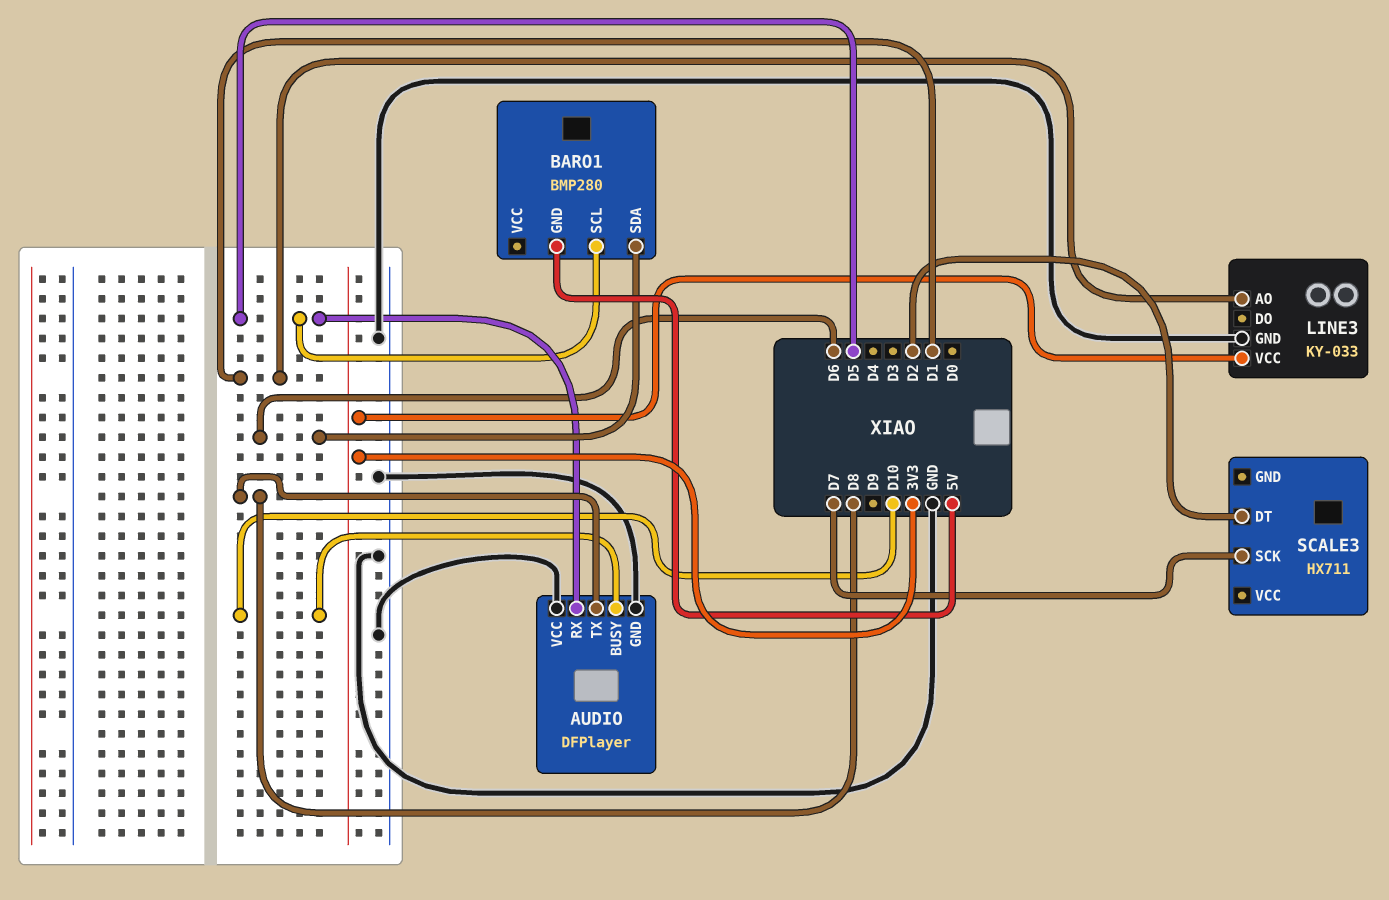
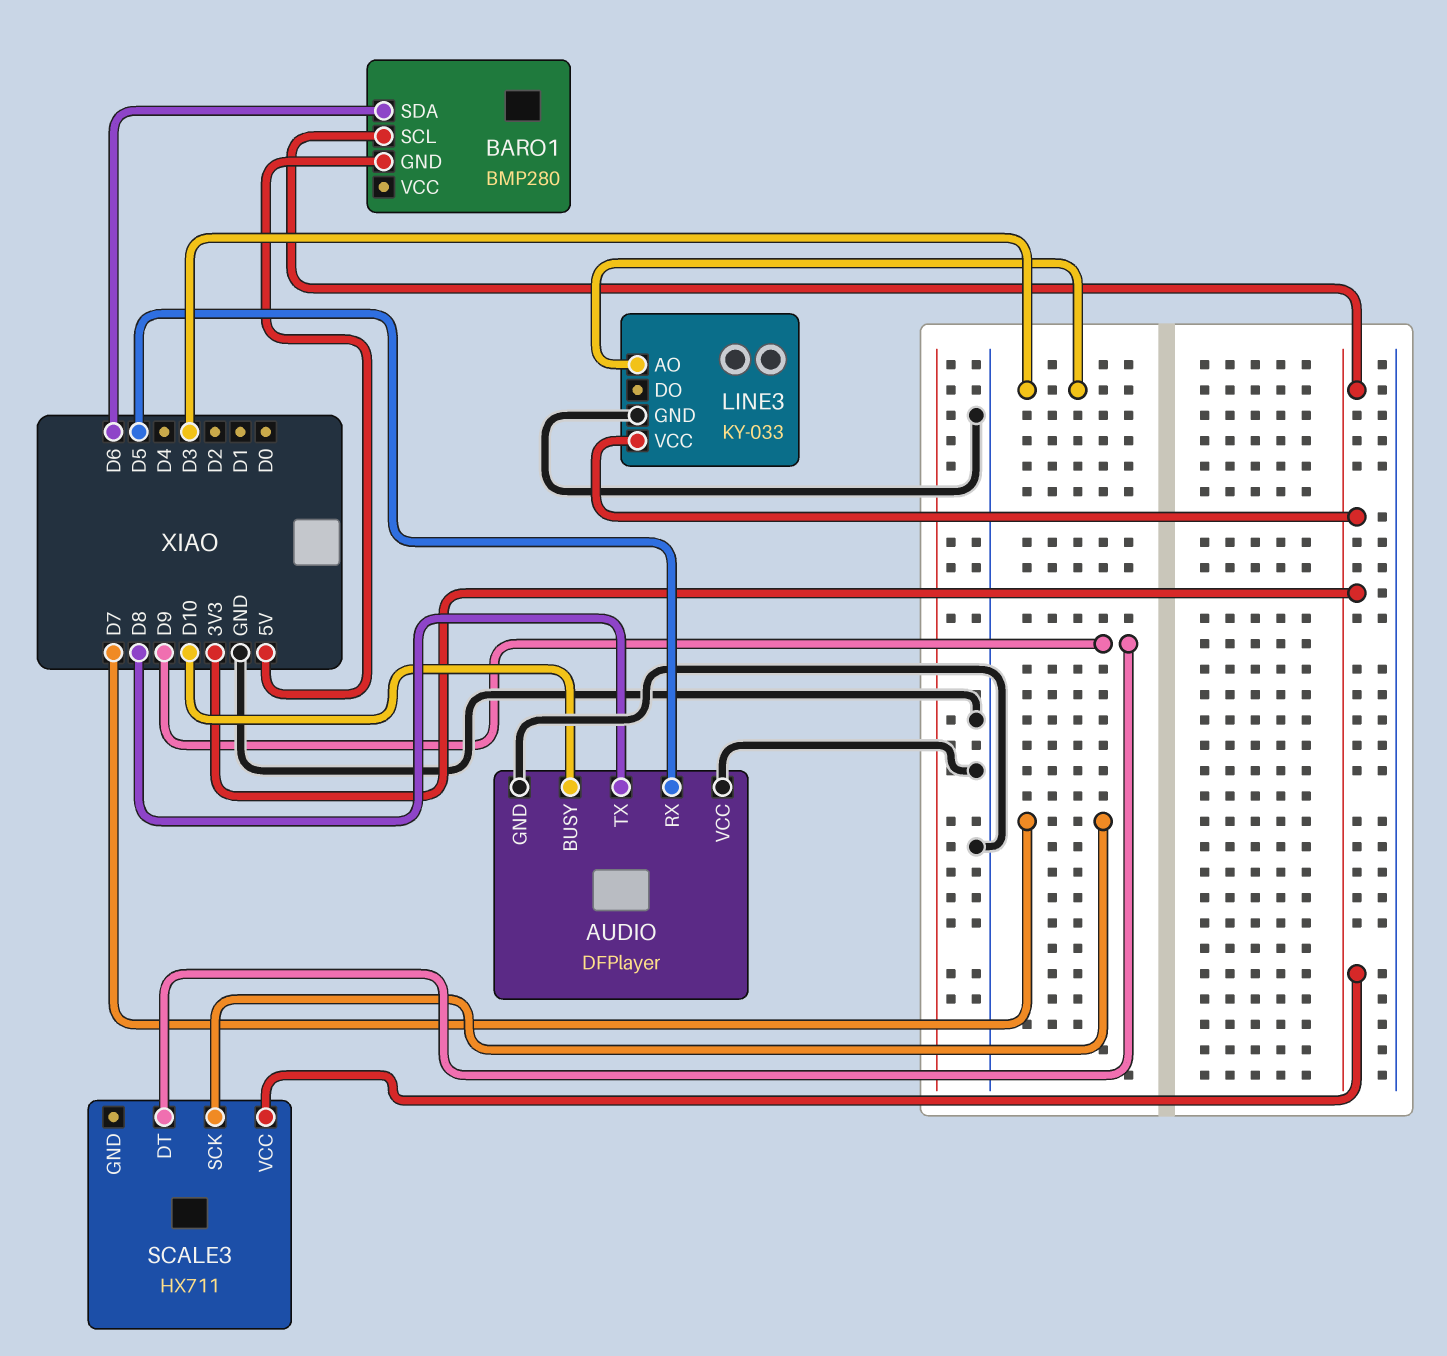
BARO1 pin SCL: D5 -> 3V3
LINE3 pin AO: D1 -> D3
SCALE3 pin DT: D2 -> D9
SCALE3 pin VCC: none -> 3V3

